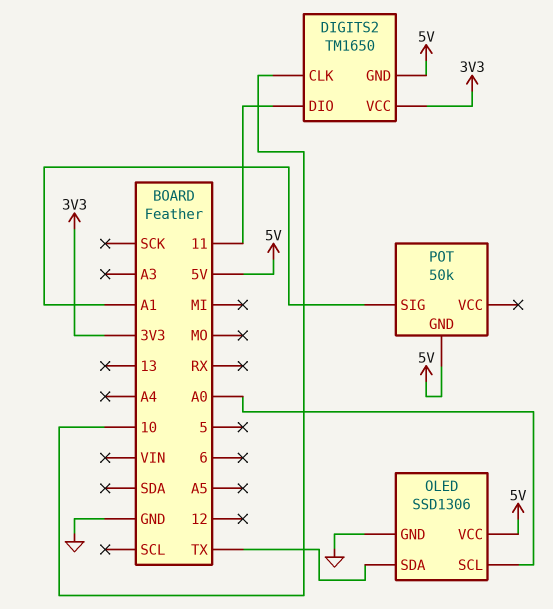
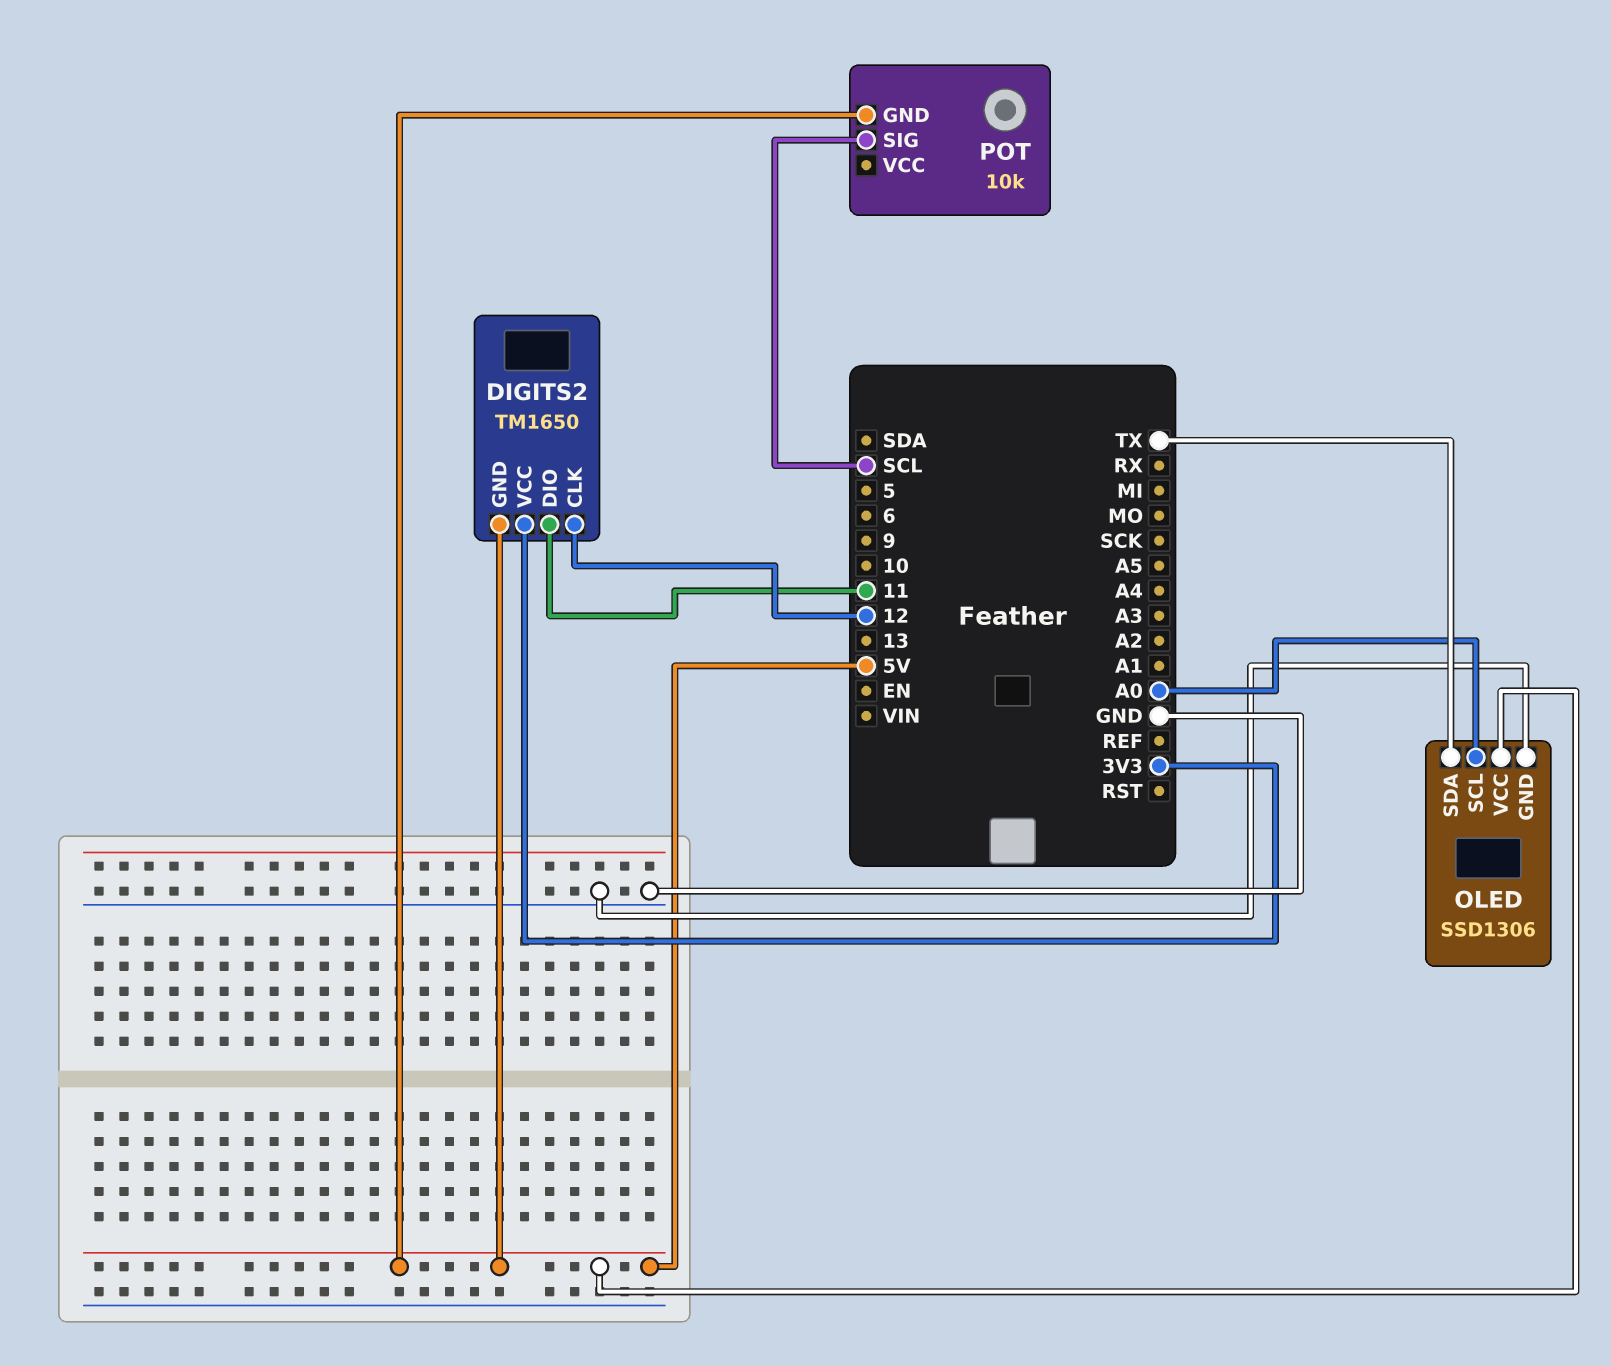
DIGITS2 pin CLK: 10 -> 12
POT: 50k -> 10k
POT pin SIG: A1 -> SCL

